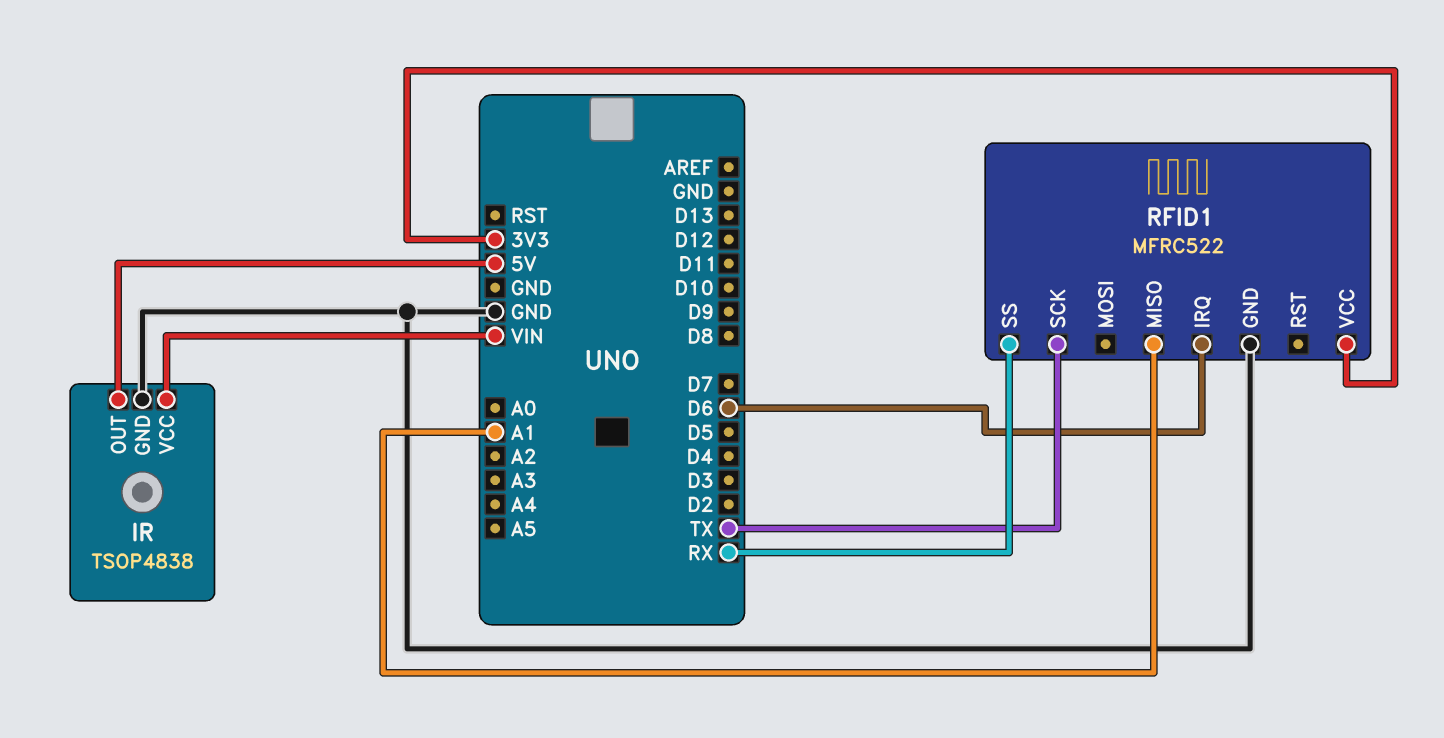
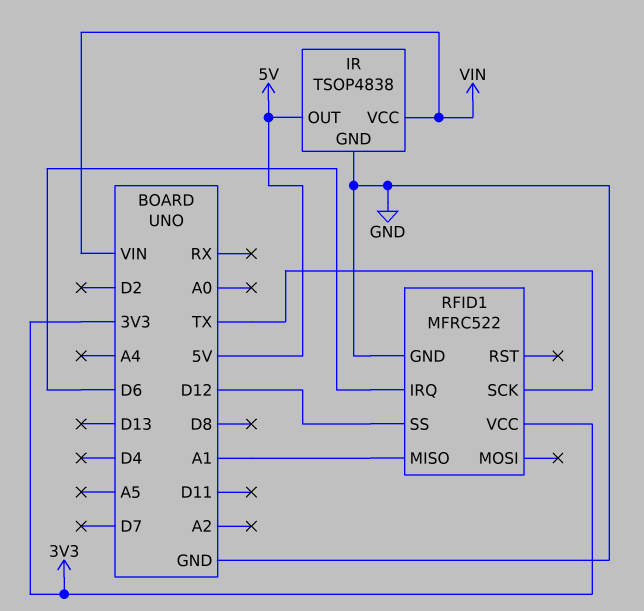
RFID1 pin SS: RX -> D12

